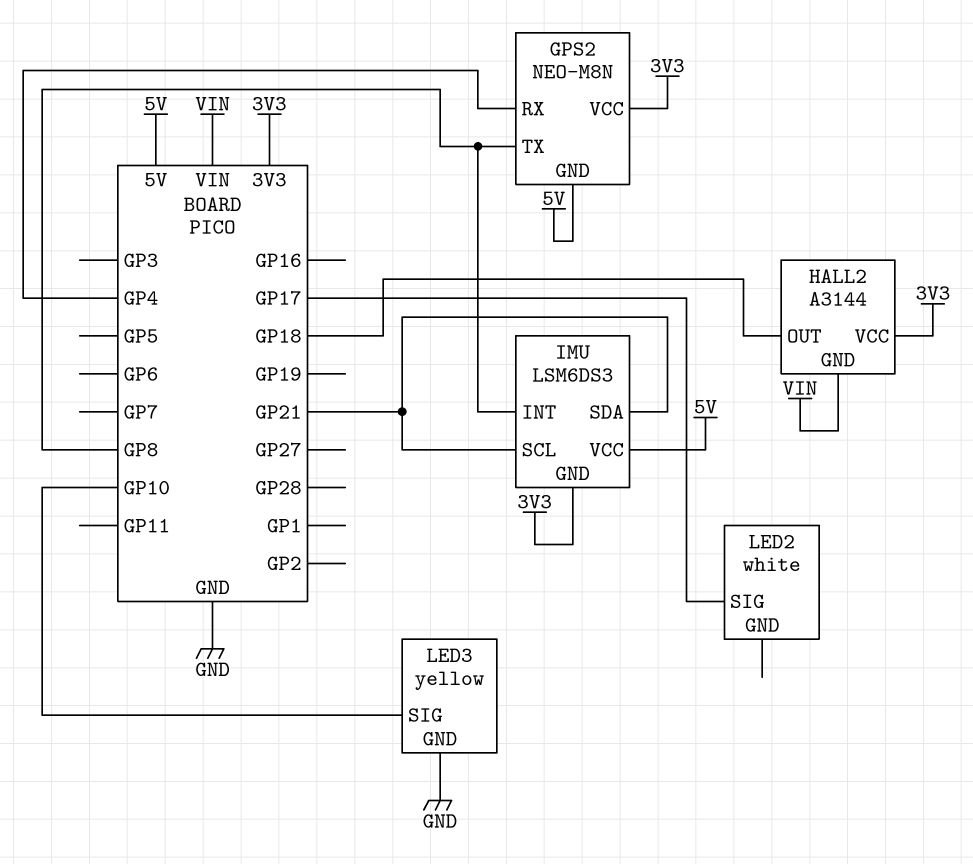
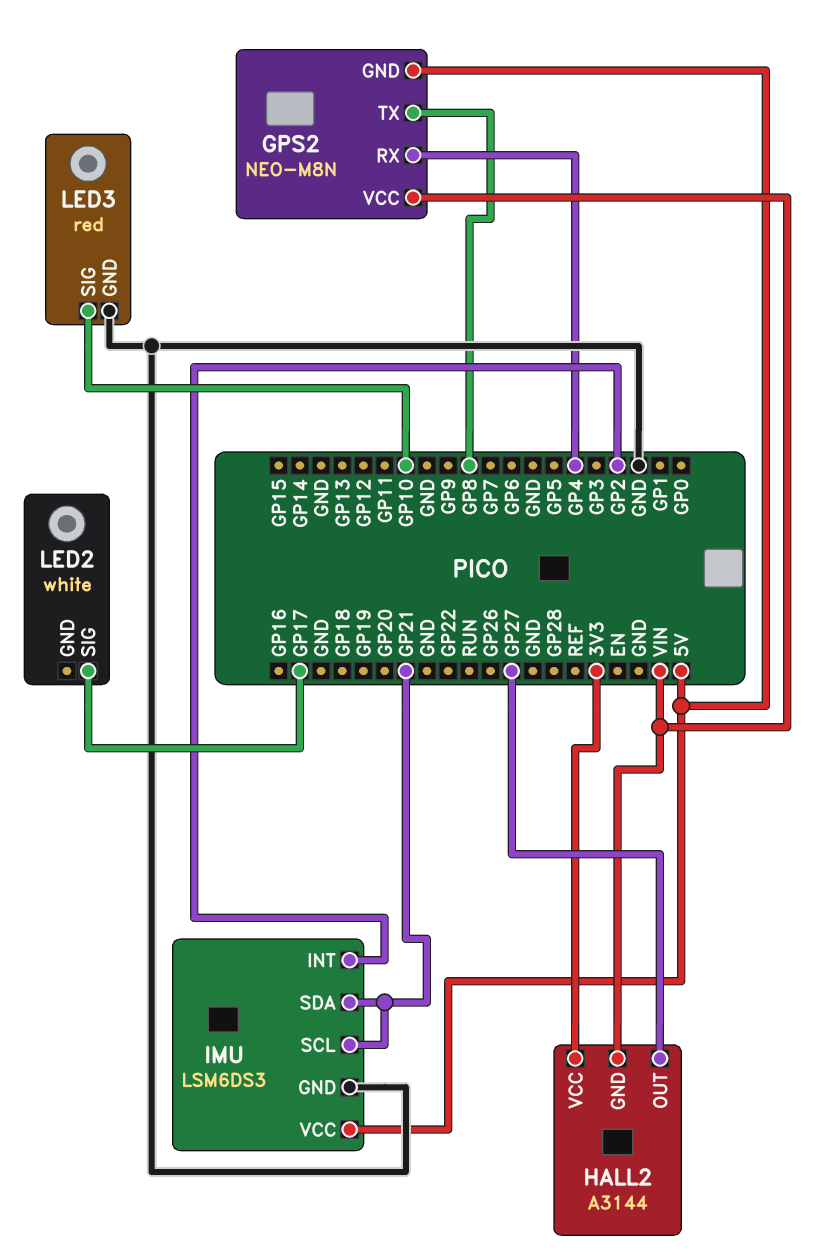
GPS2 pin VCC: 3V3 -> VIN
HALL2 pin OUT: GP18 -> GP27
IMU pin GND: 3V3 -> GND
IMU pin INT: GP8 -> GP2
LED3: yellow -> red

